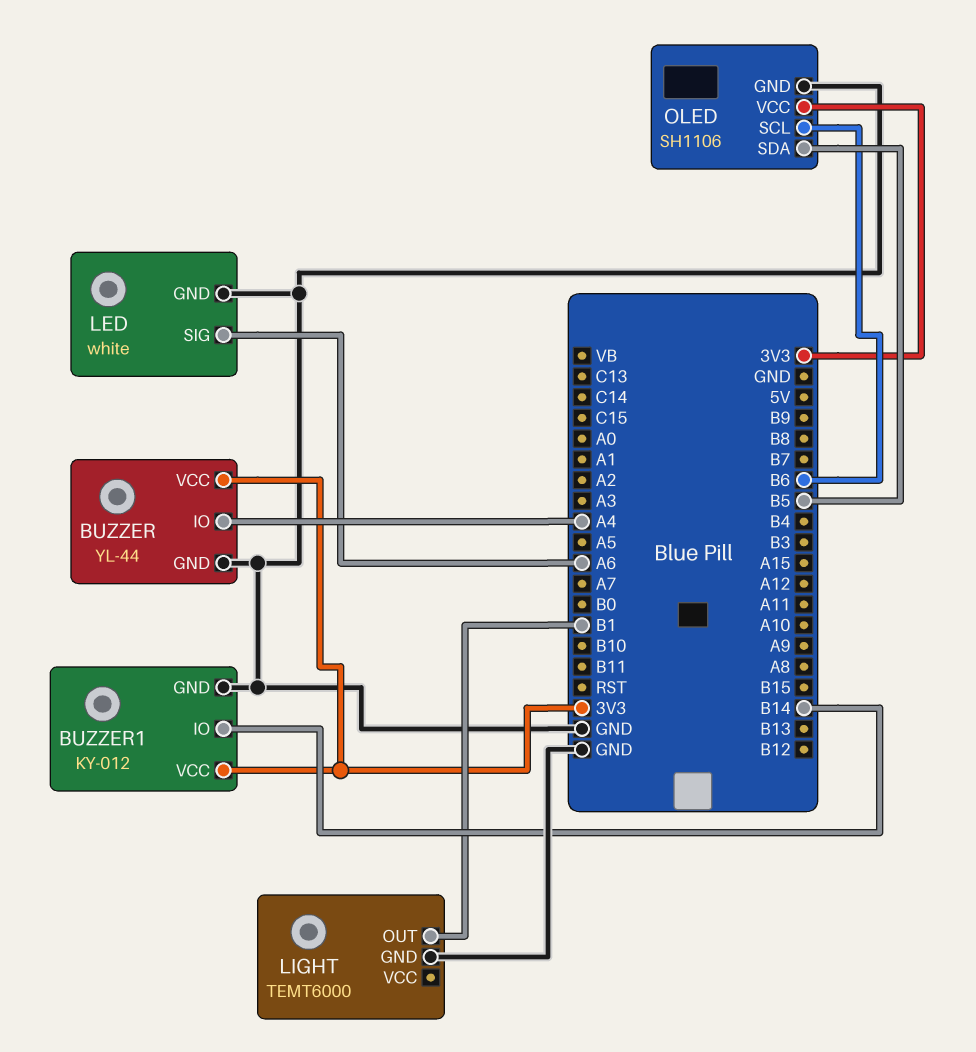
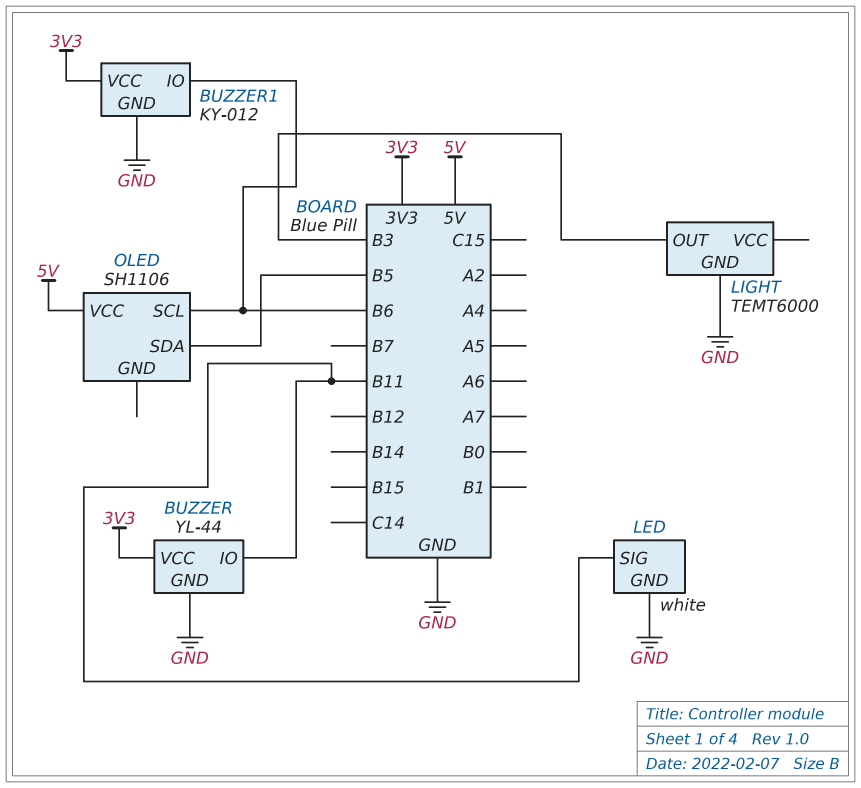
BUZZER pin IO: A4 -> B11
BUZZER1 pin IO: B14 -> B6
LED pin SIG: A6 -> B11
LIGHT pin OUT: B1 -> B3
OLED pin GND: GND -> none
OLED pin VCC: 3V3 -> 5V

